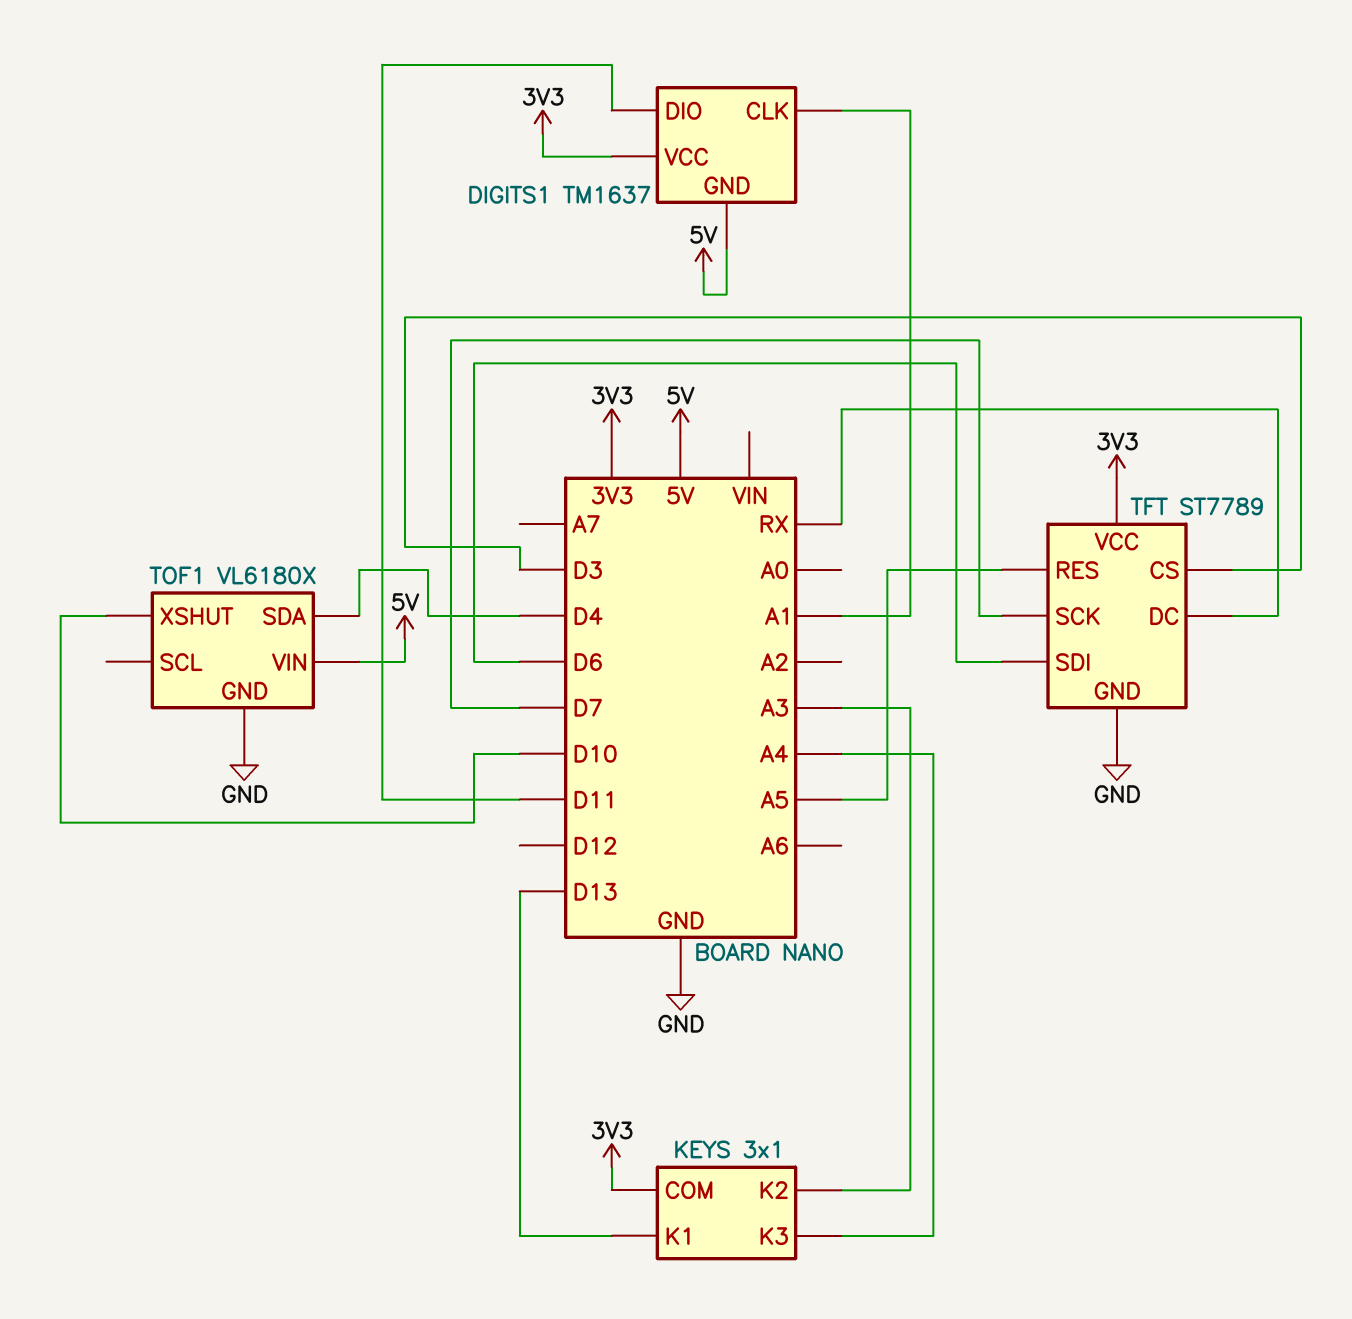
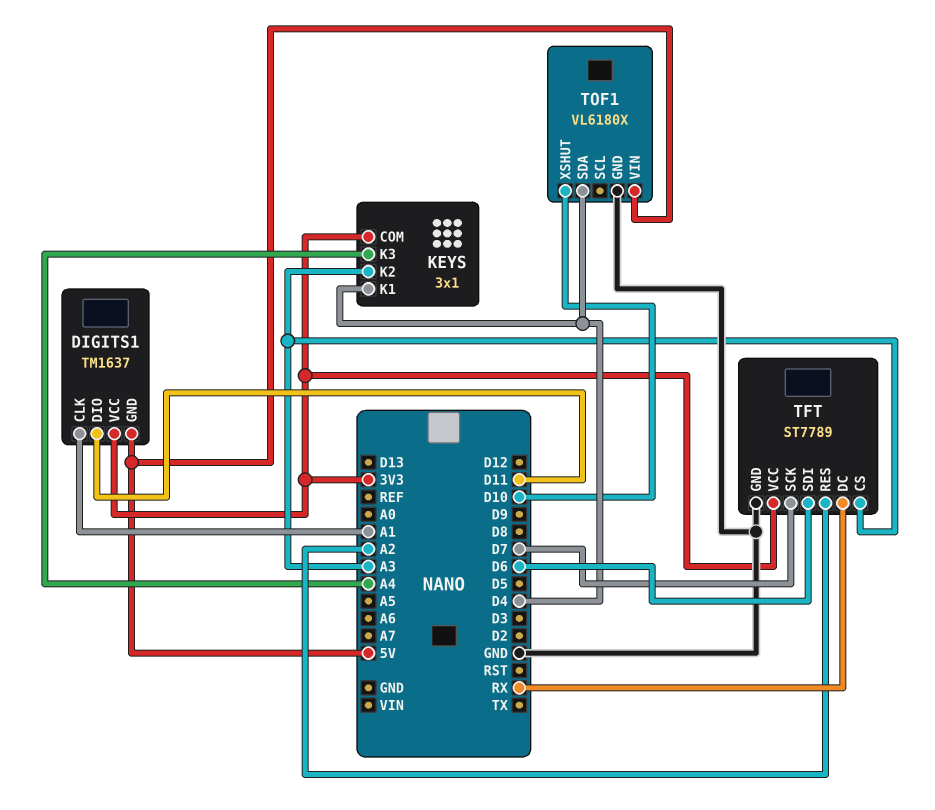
KEYS pin K1: D13 -> D4
TFT pin CS: D3 -> A3
TFT pin RES: A5 -> A2

